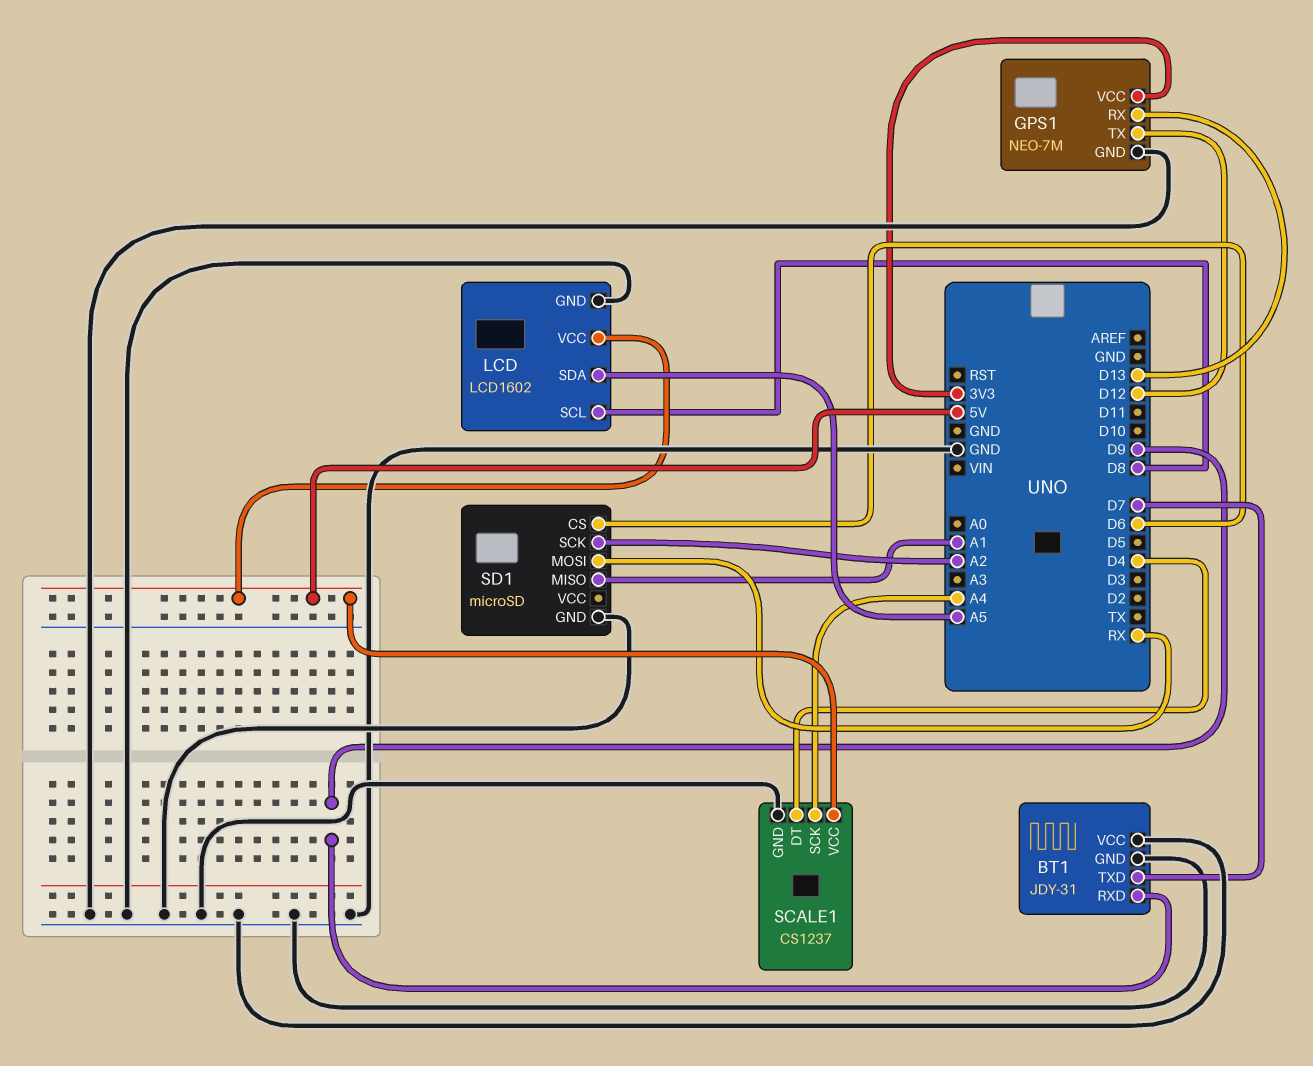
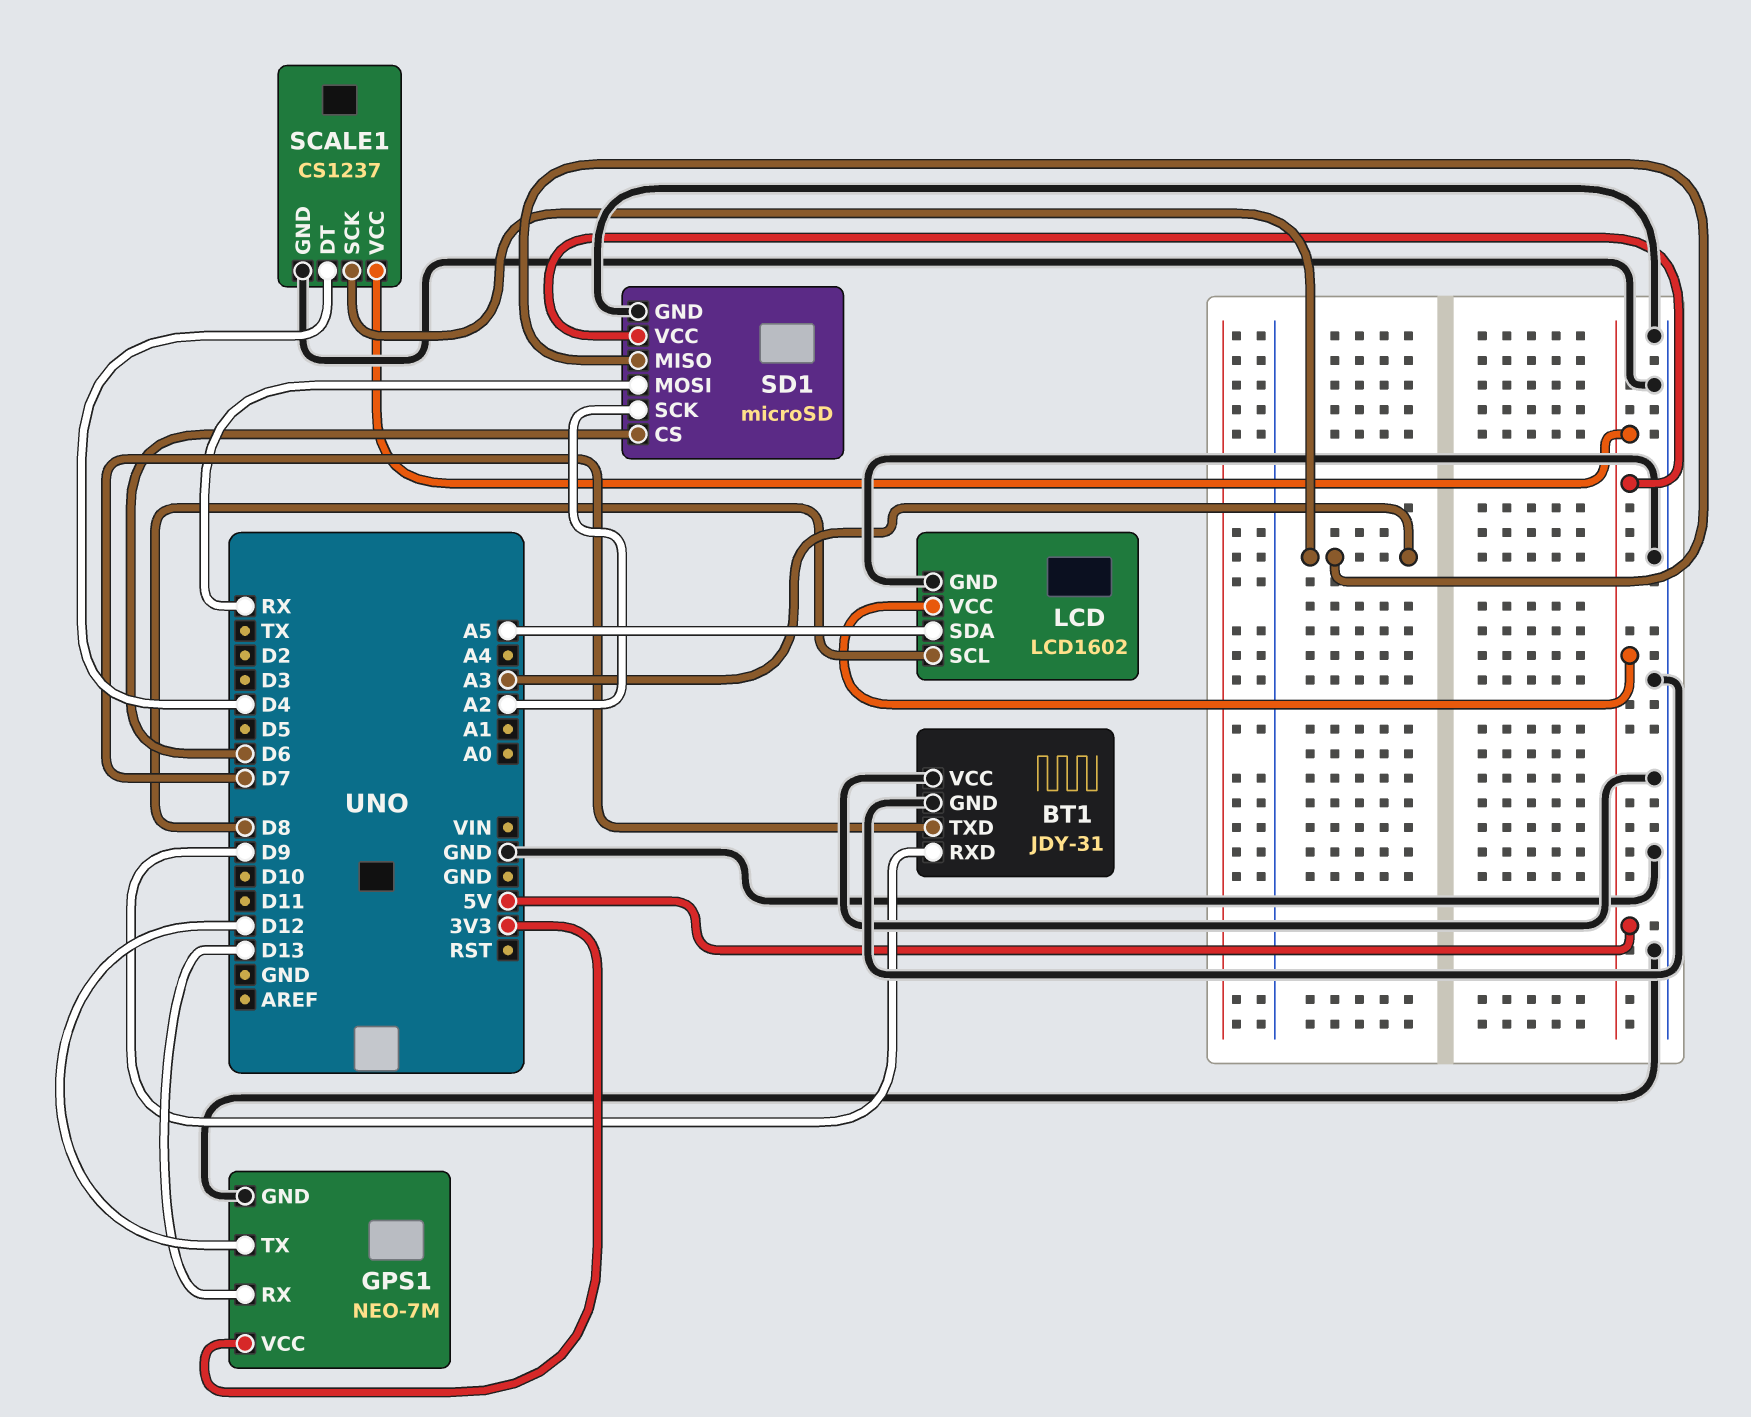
SCALE1 pin SCK: A4 -> A3
SD1 pin MISO: A1 -> A3
SD1 pin VCC: none -> 5V

